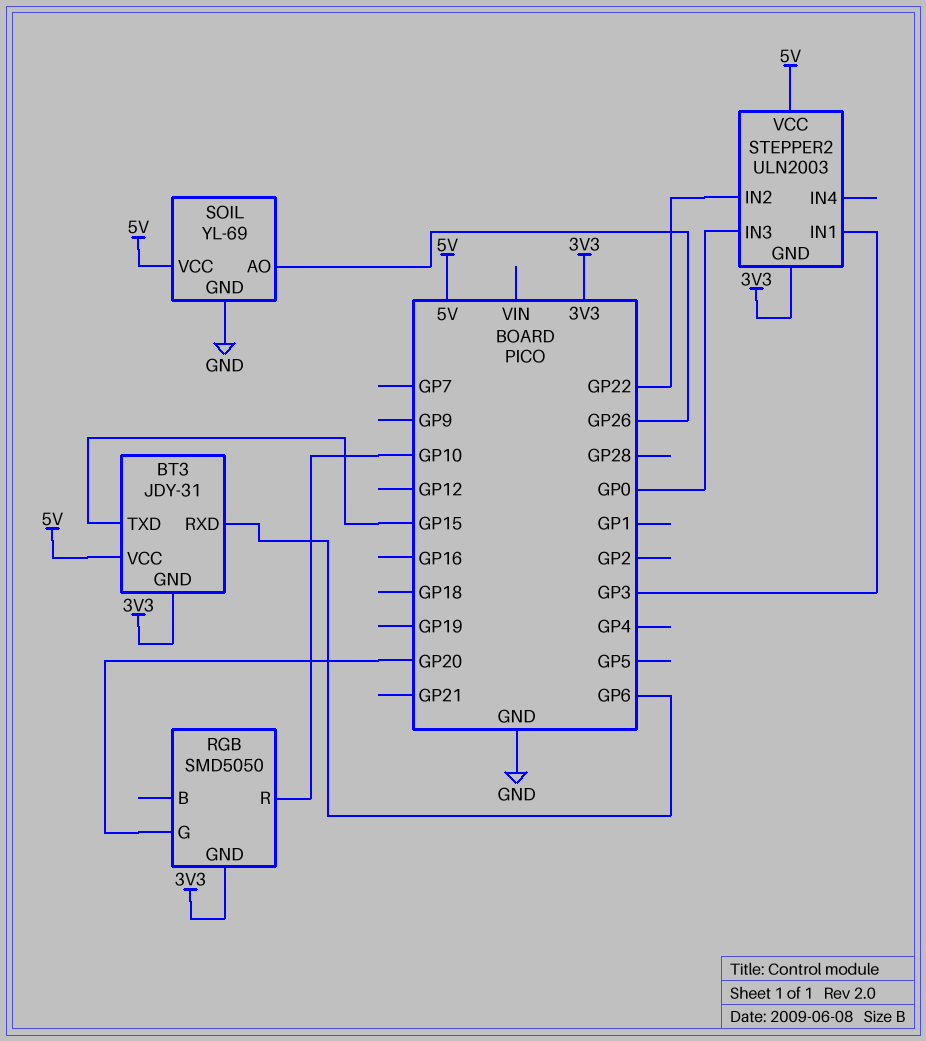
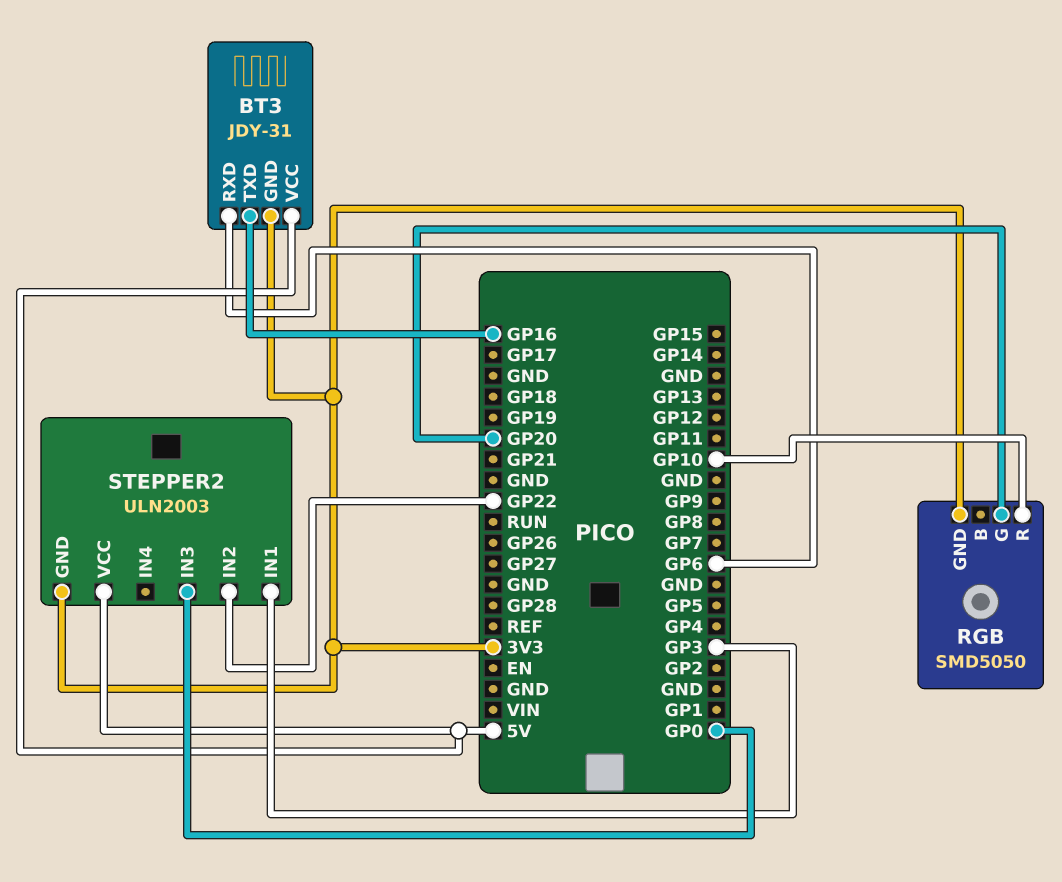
BT3 pin TXD: GP15 -> GP16
SOIL: YL-69 -> none
SOIL pin AO: GP26 -> none
SOIL pin GND: GND -> none
SOIL pin VCC: 5V -> none

